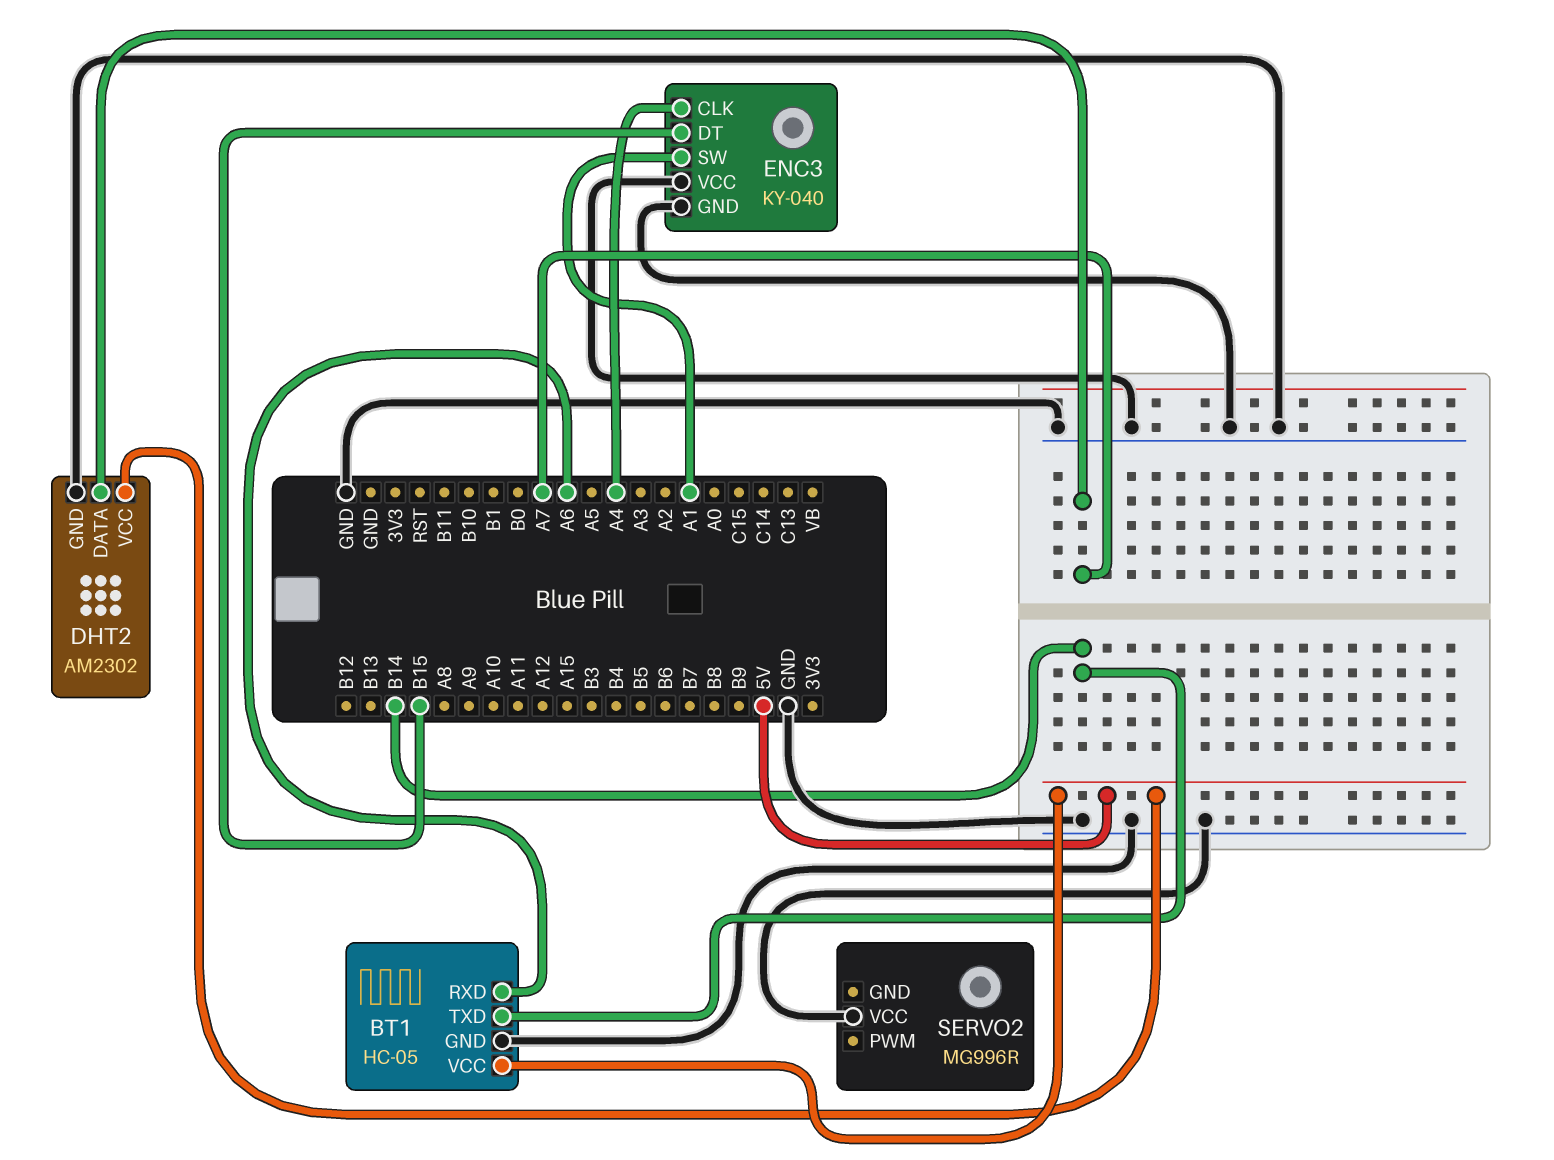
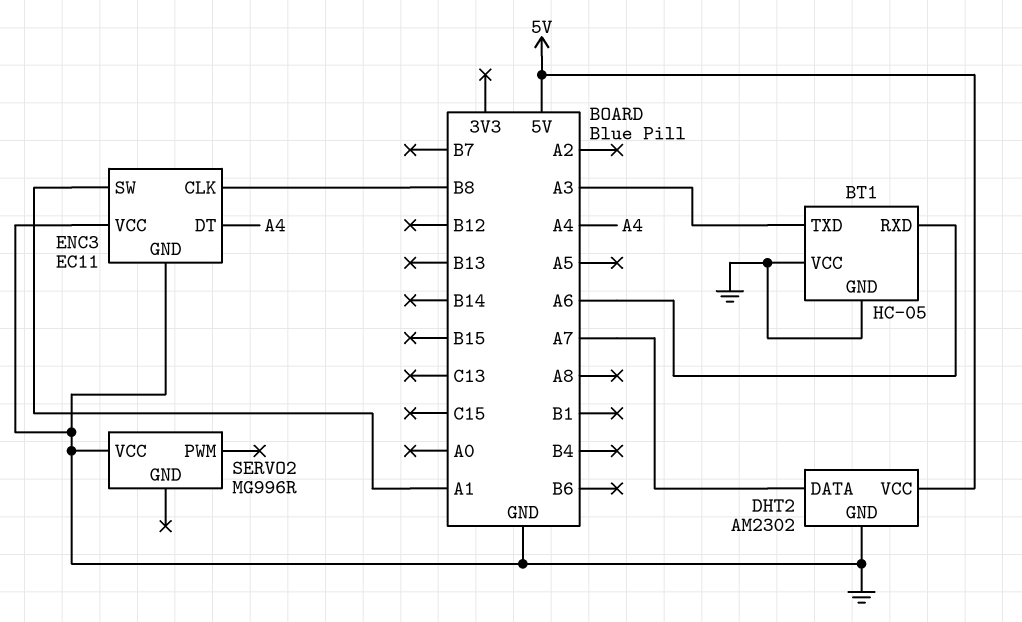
BT1 pin TXD: B14 -> A3
BT1 pin VCC: 5V -> GND
ENC3: KY-040 -> EC11
ENC3 pin CLK: A4 -> B8
ENC3 pin DT: B15 -> A4

